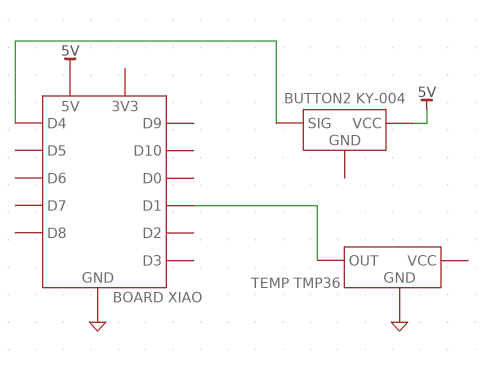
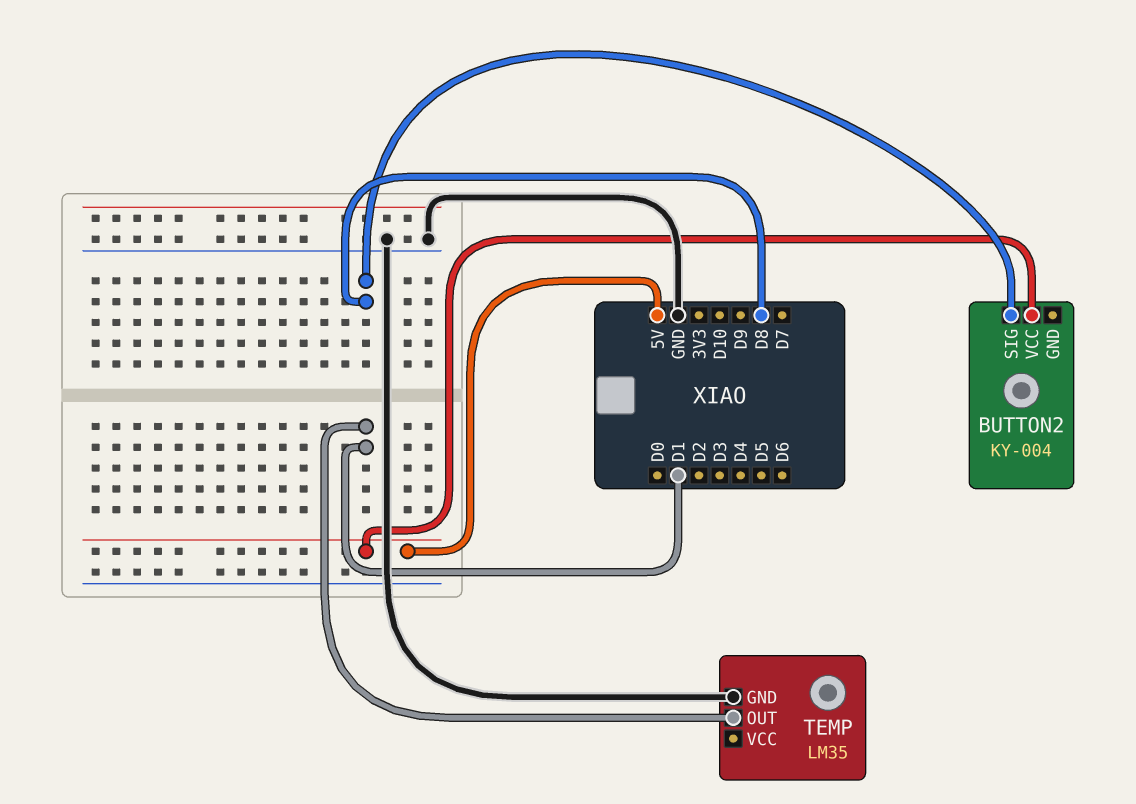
BUTTON2 pin SIG: D4 -> D8
TEMP: TMP36 -> LM35

